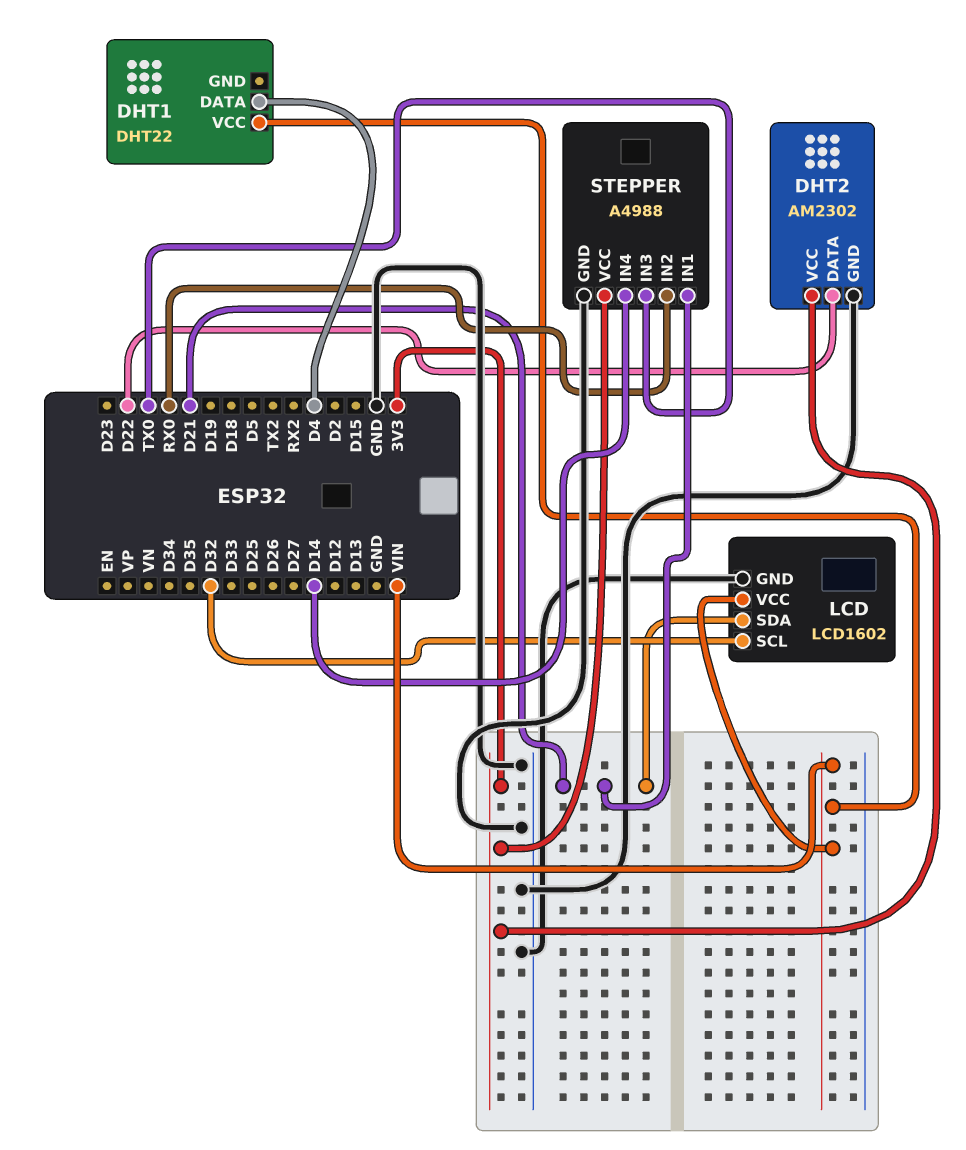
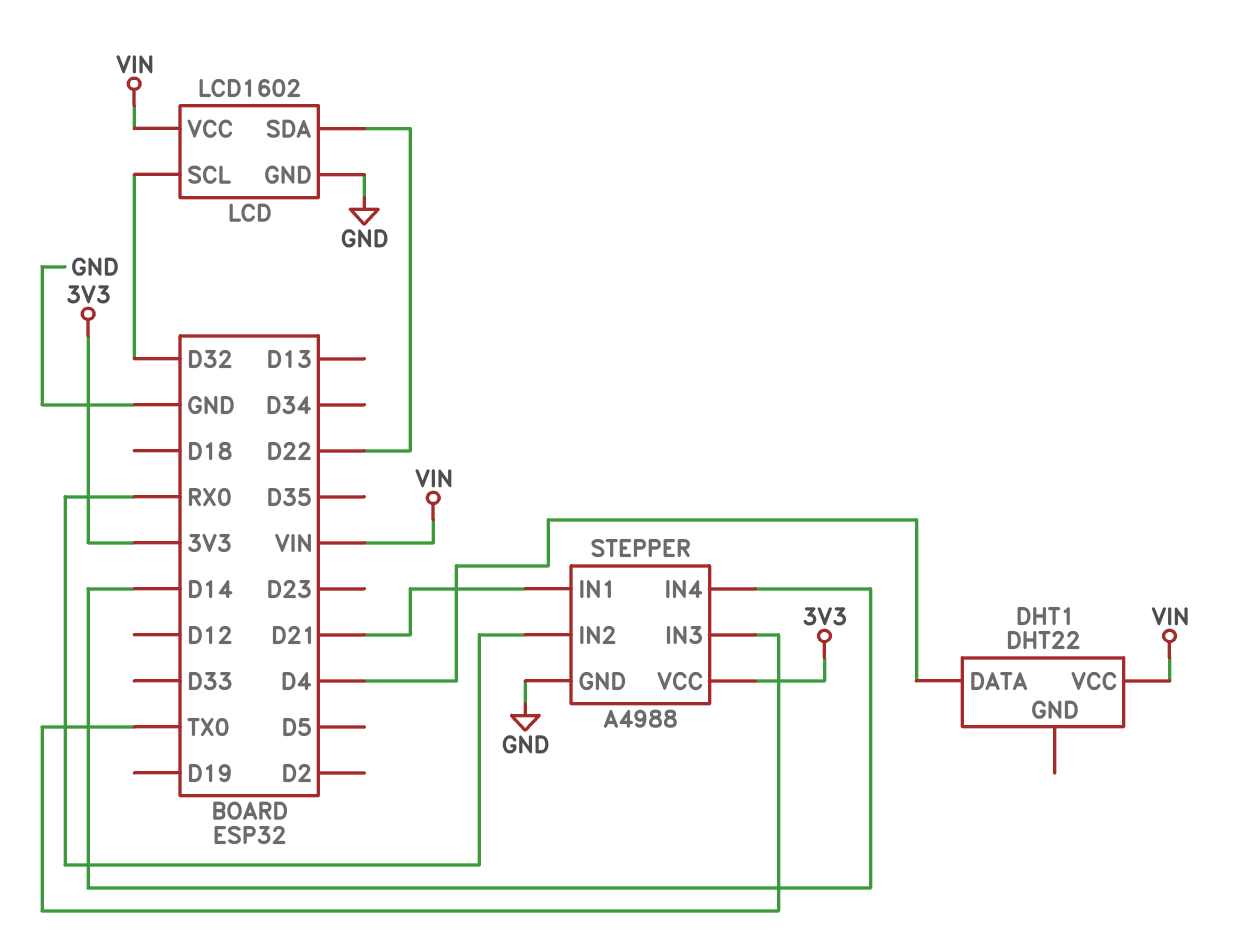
DHT2: AM2302 -> none
DHT2 pin DATA: D22 -> none
DHT2 pin GND: GND -> none
DHT2 pin VCC: 3V3 -> none
LCD pin SDA: D21 -> D22

